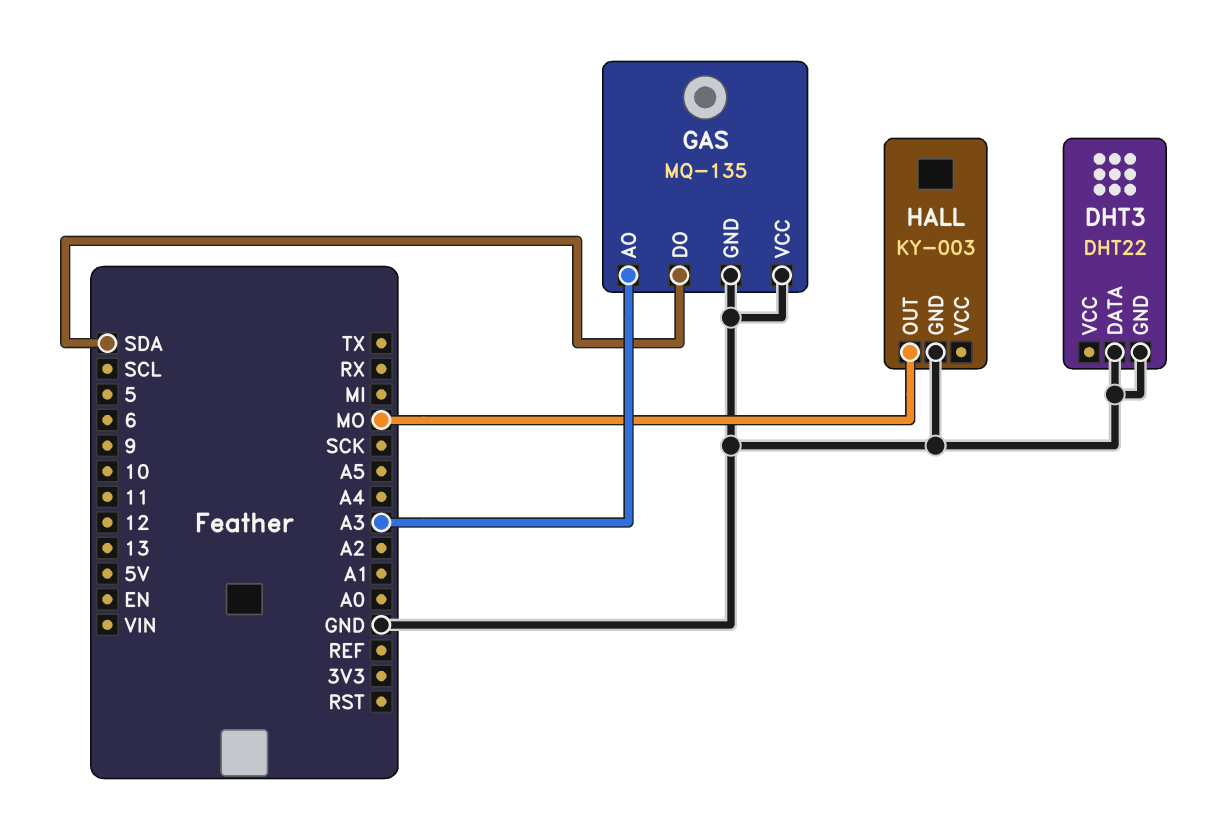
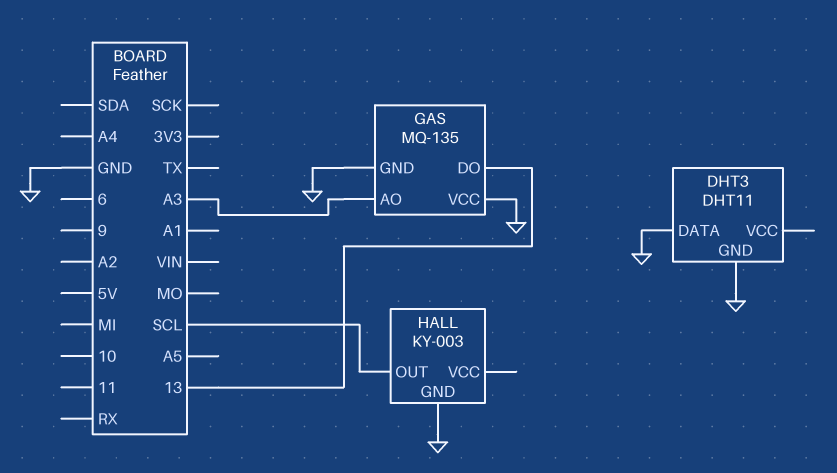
DHT3: DHT22 -> DHT11
GAS pin DO: SDA -> 13
HALL pin OUT: MO -> SCL

